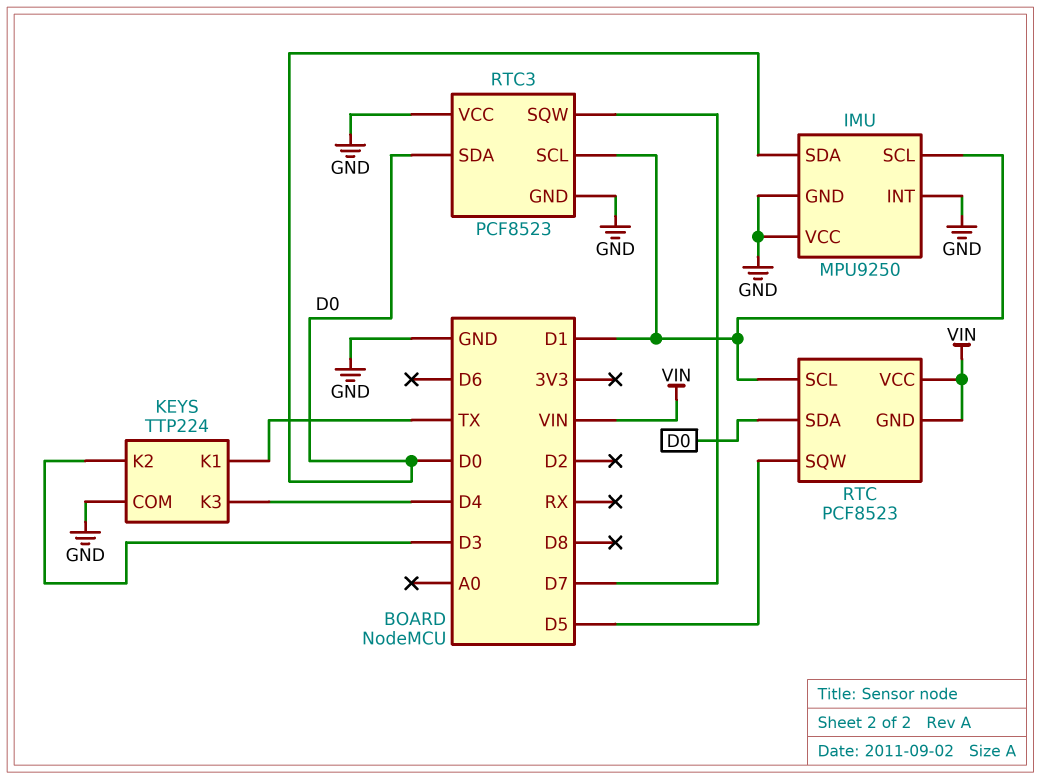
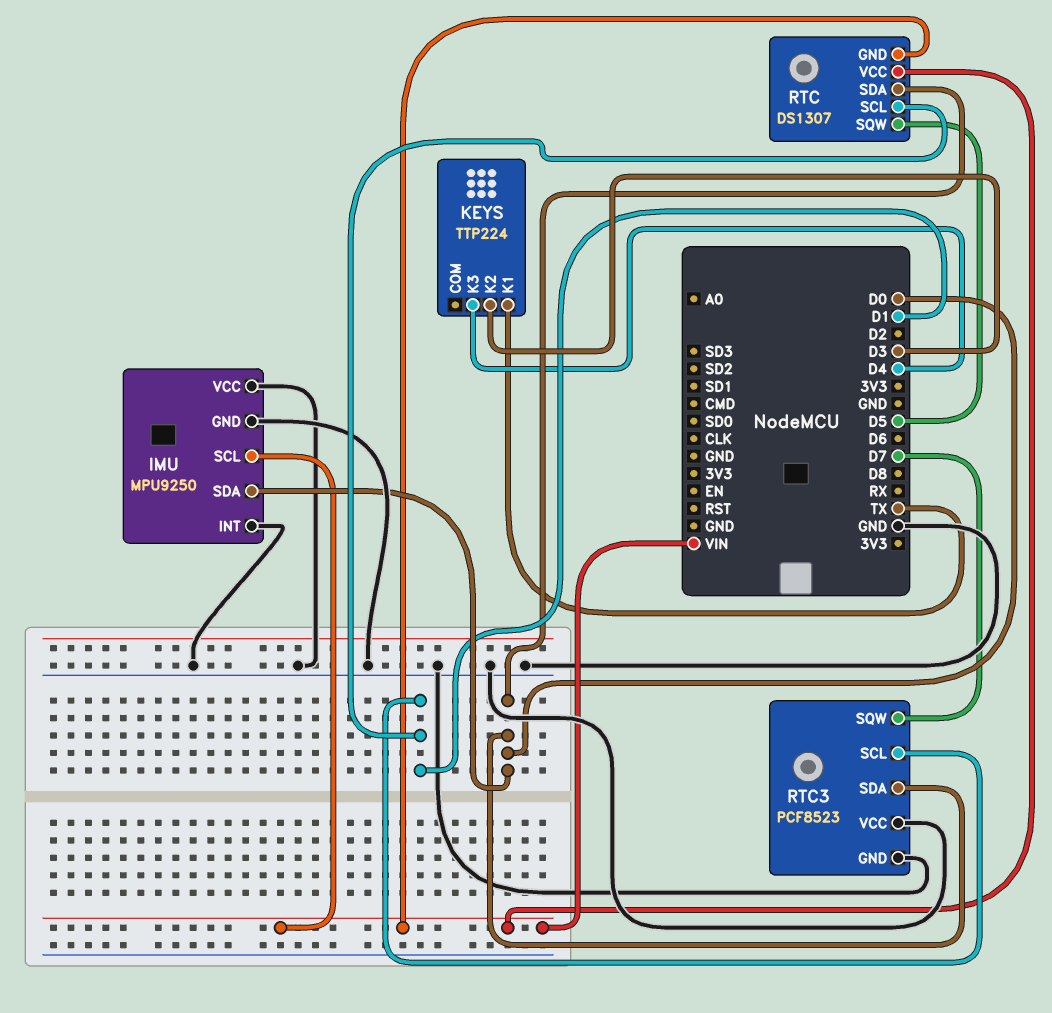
IMU pin SCL: D1 -> VIN
KEYS pin COM: GND -> none
RTC: PCF8523 -> DS1307

